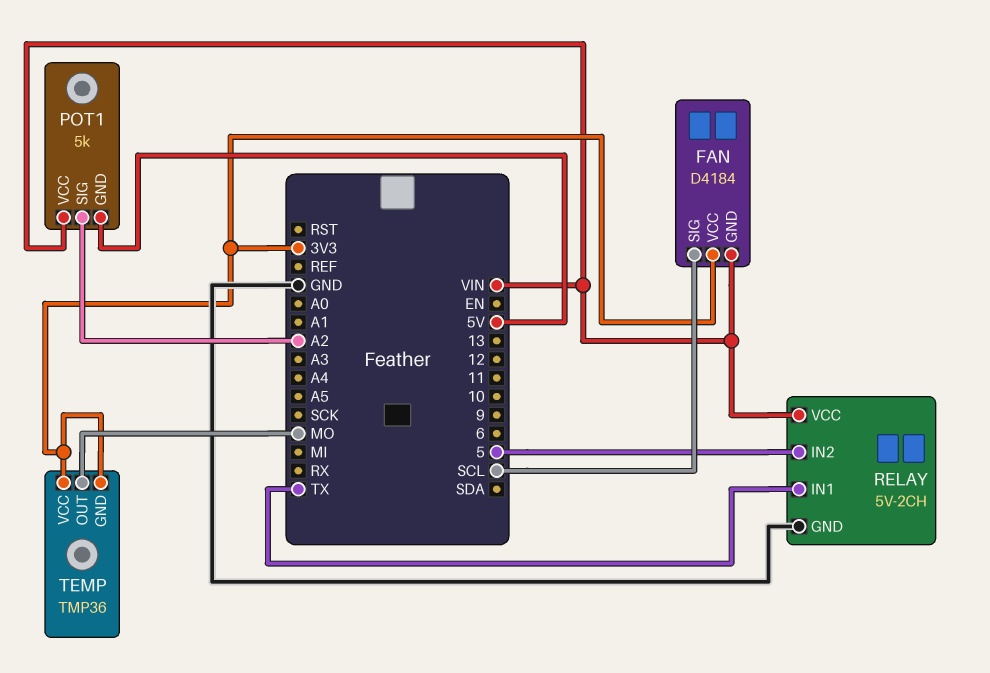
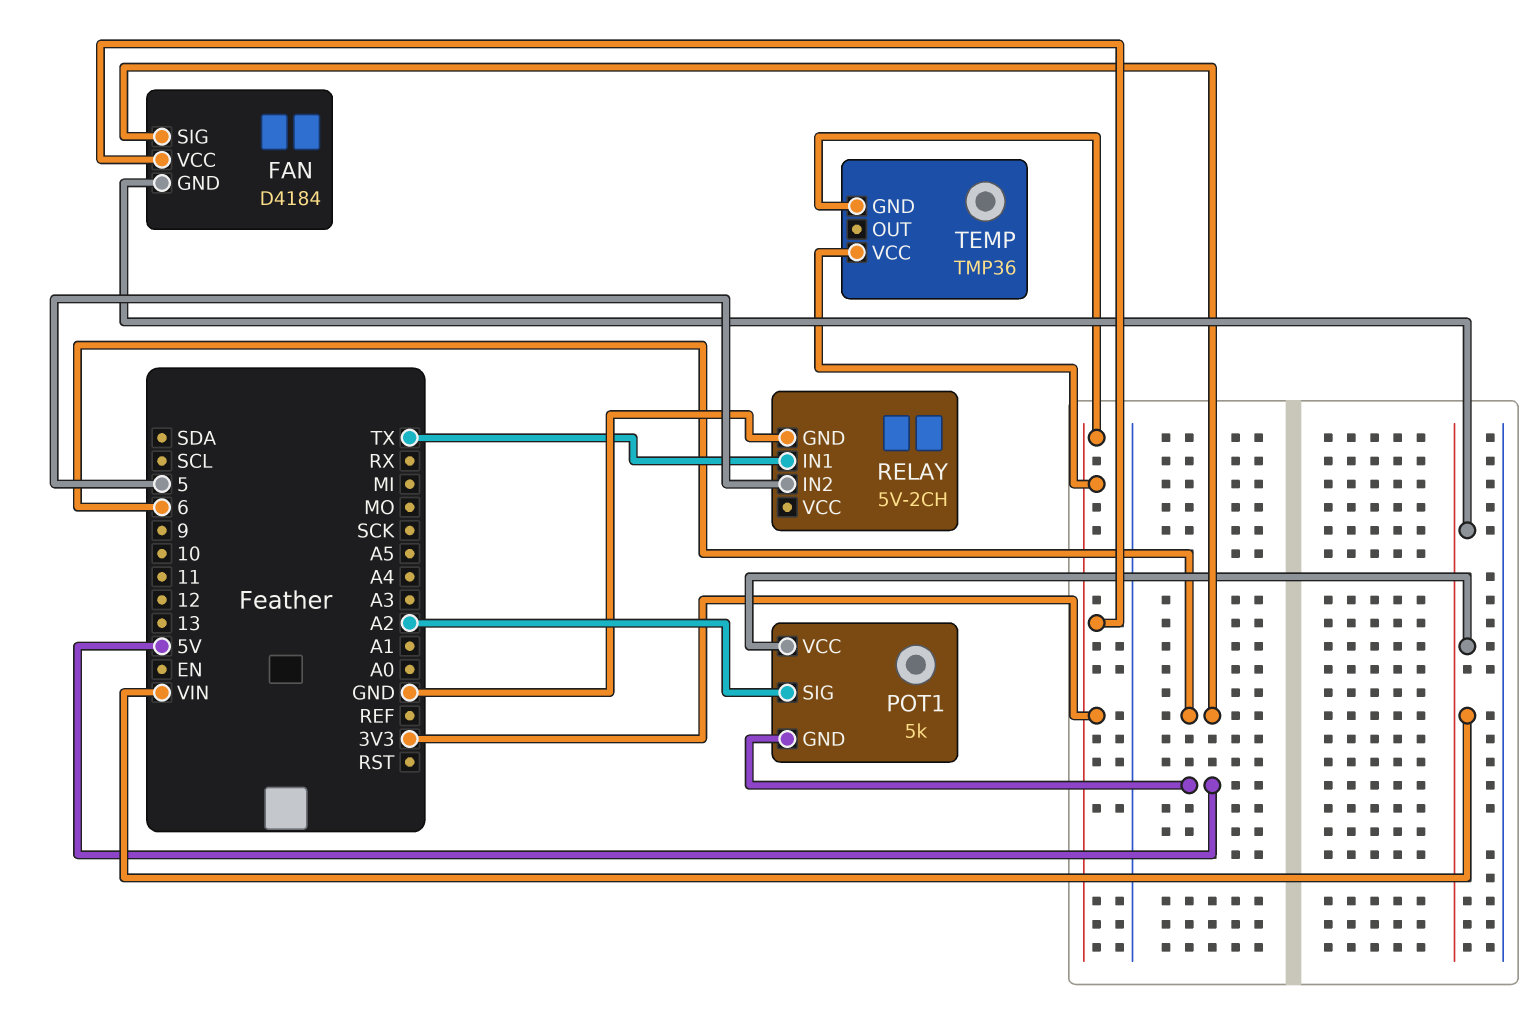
FAN pin SIG: SCL -> 6
RELAY pin VCC: VIN -> none
TEMP pin OUT: MO -> none

